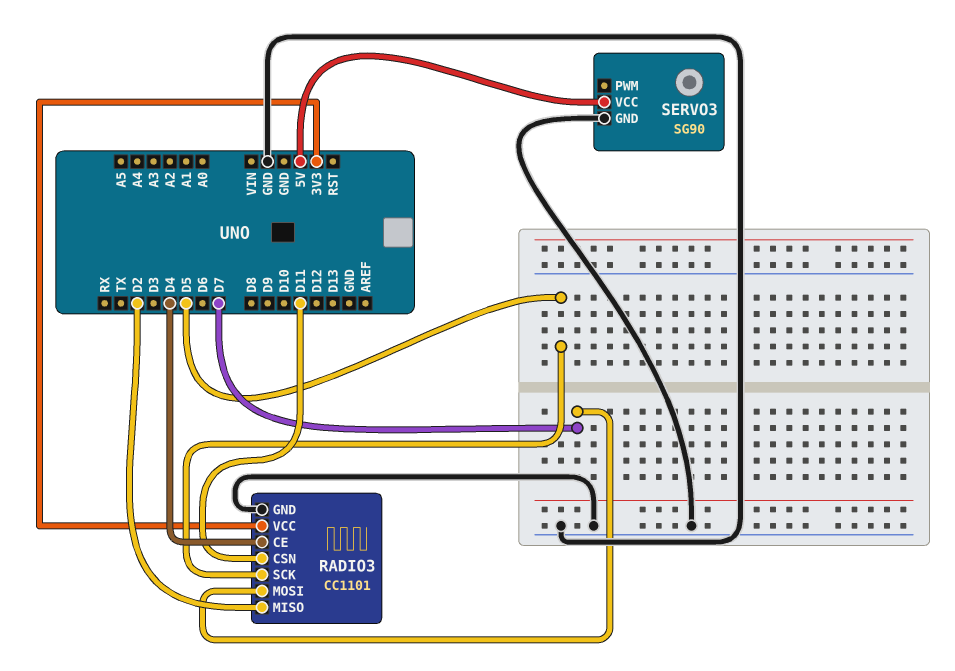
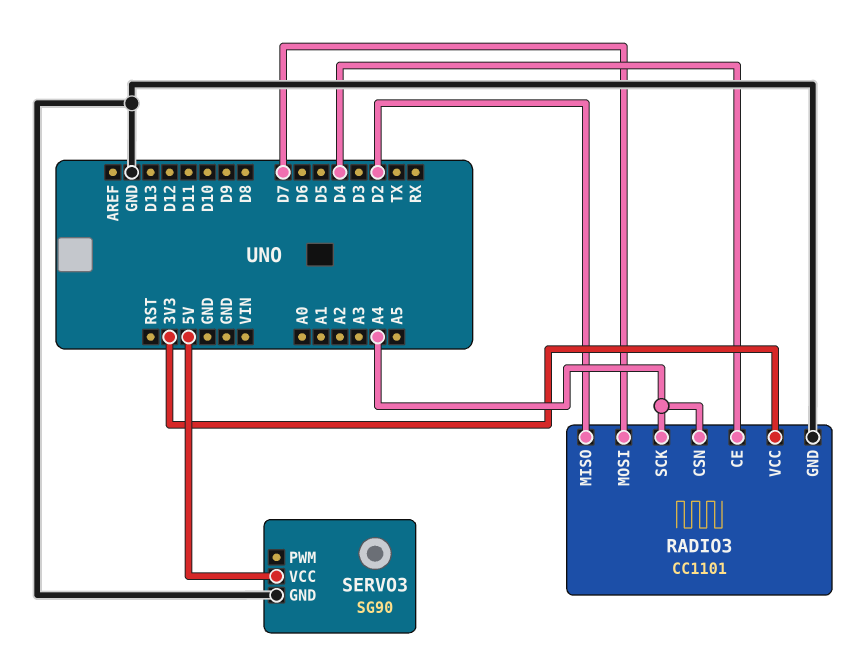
RADIO3 pin CSN: D11 -> A4
RADIO3 pin SCK: D5 -> A4

